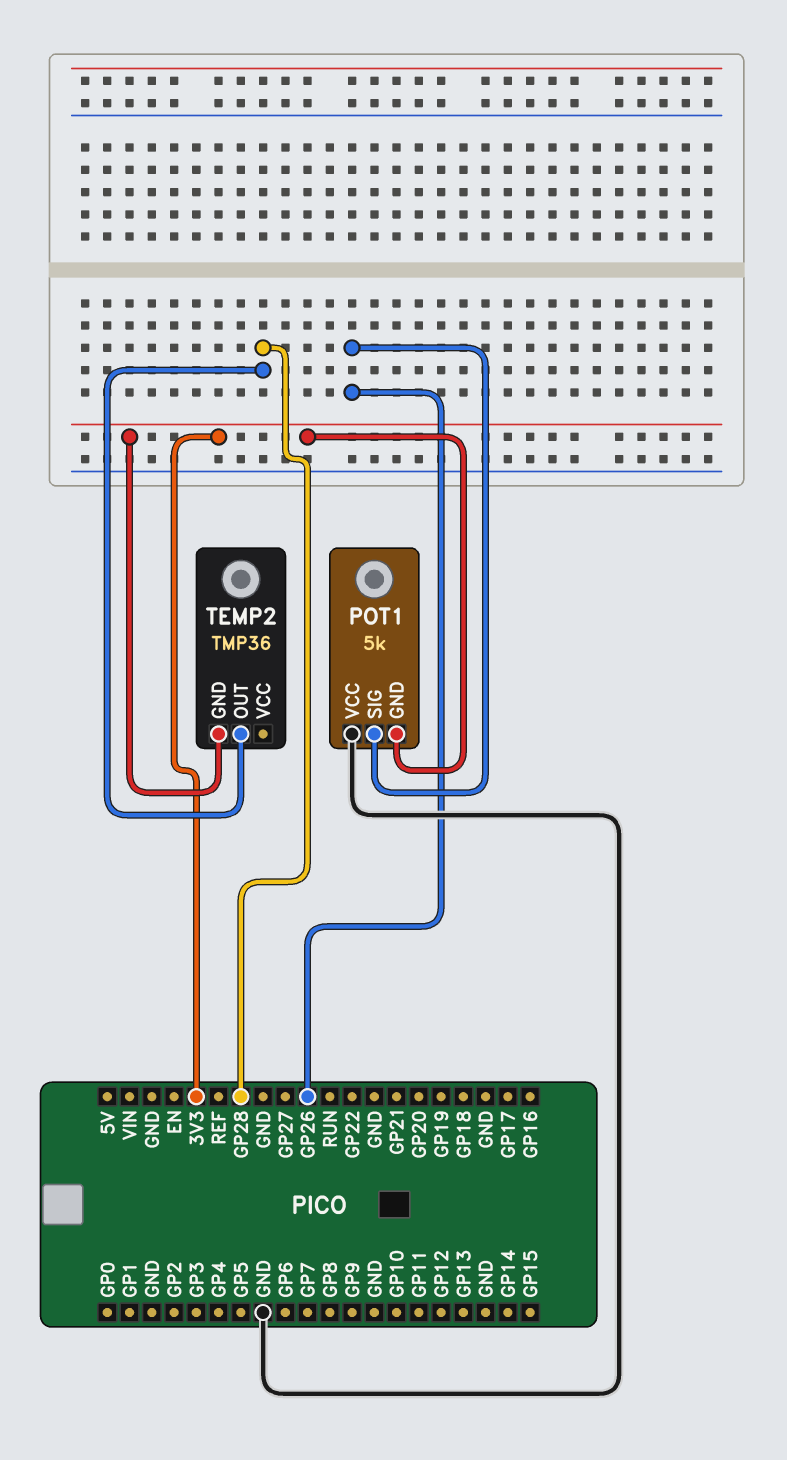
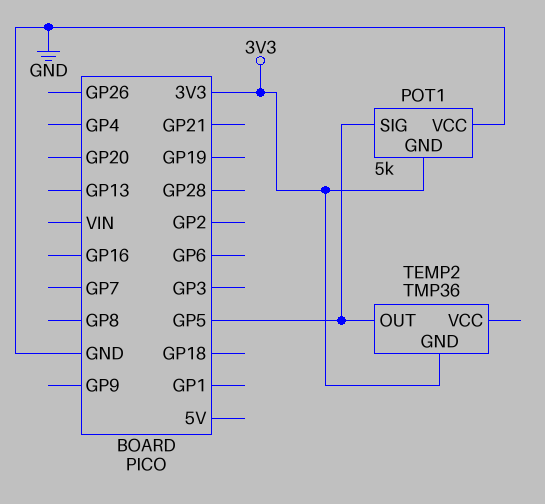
POT1 pin SIG: GP26 -> GP5
TEMP2 pin OUT: GP28 -> GP5

